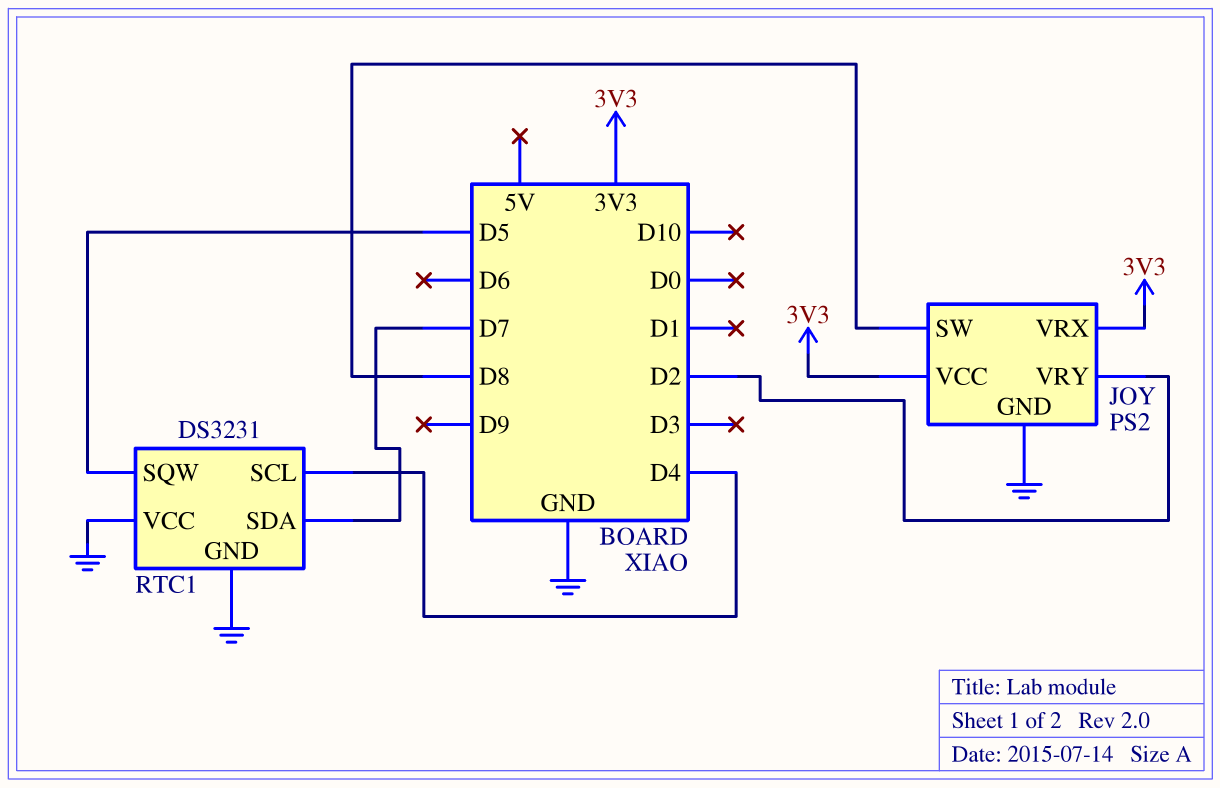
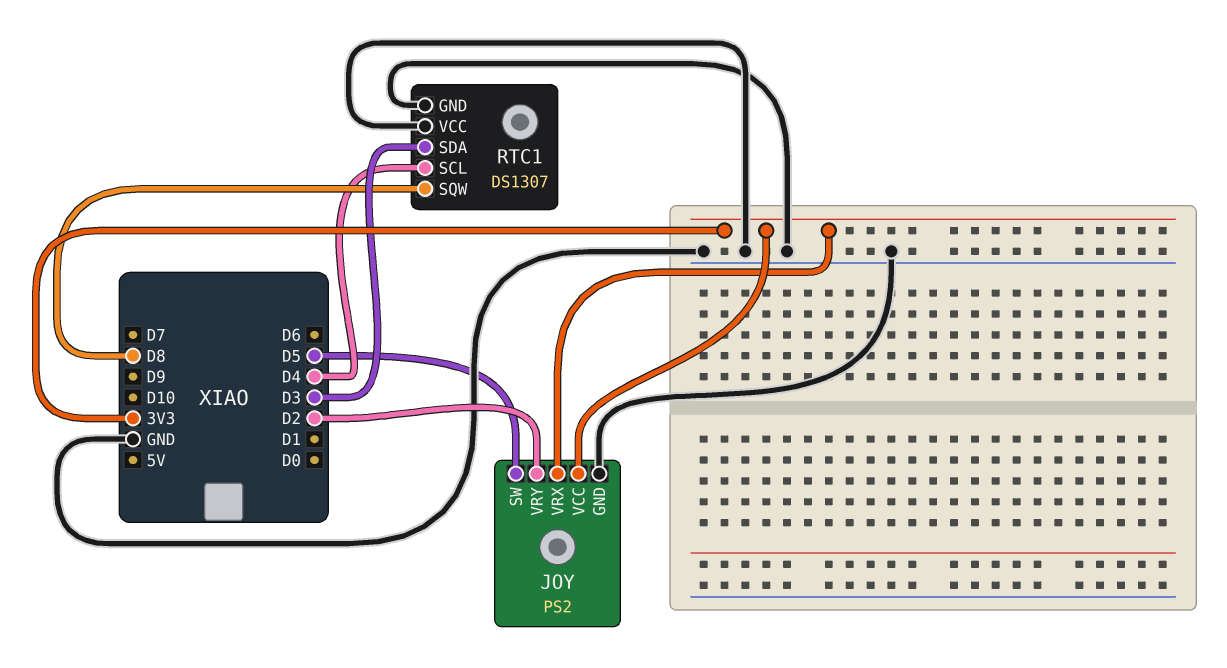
JOY pin SW: D8 -> D5
RTC1: DS3231 -> DS1307
RTC1 pin SDA: D7 -> D3
RTC1 pin SQW: D5 -> D8

